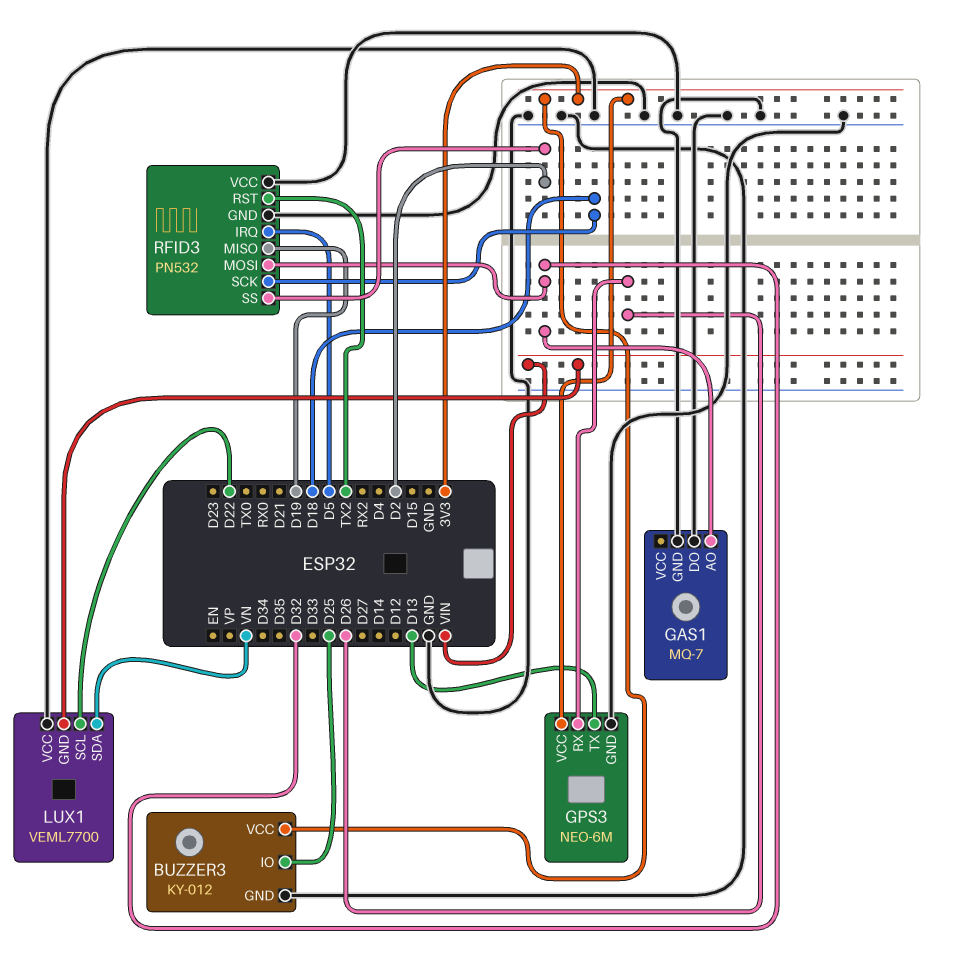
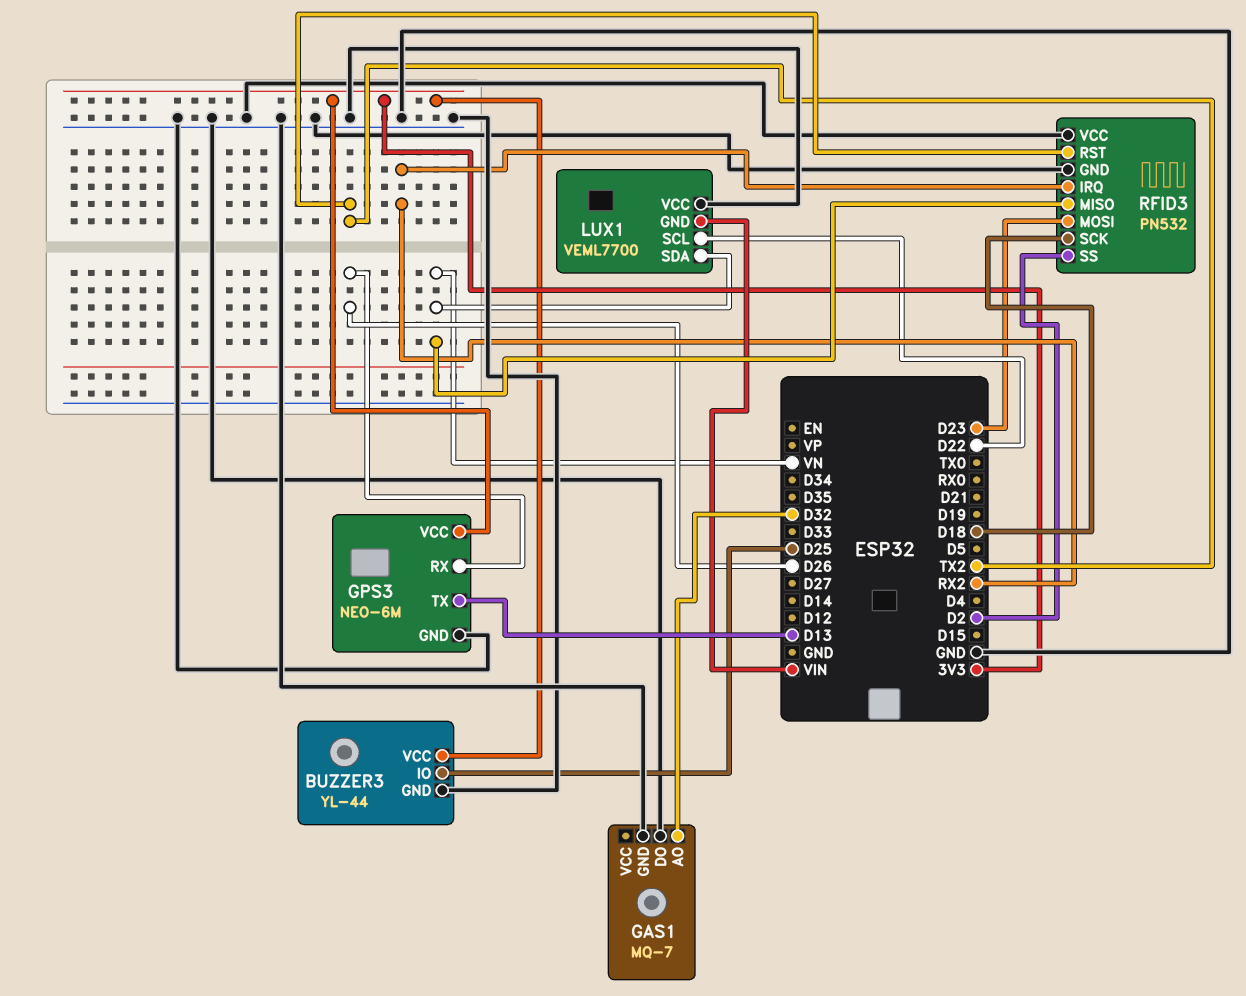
BUZZER3: KY-012 -> YL-44
RFID3 pin IRQ: D5 -> RX2
RFID3 pin MISO: D19 -> VN
RFID3 pin MOSI: D32 -> D23

